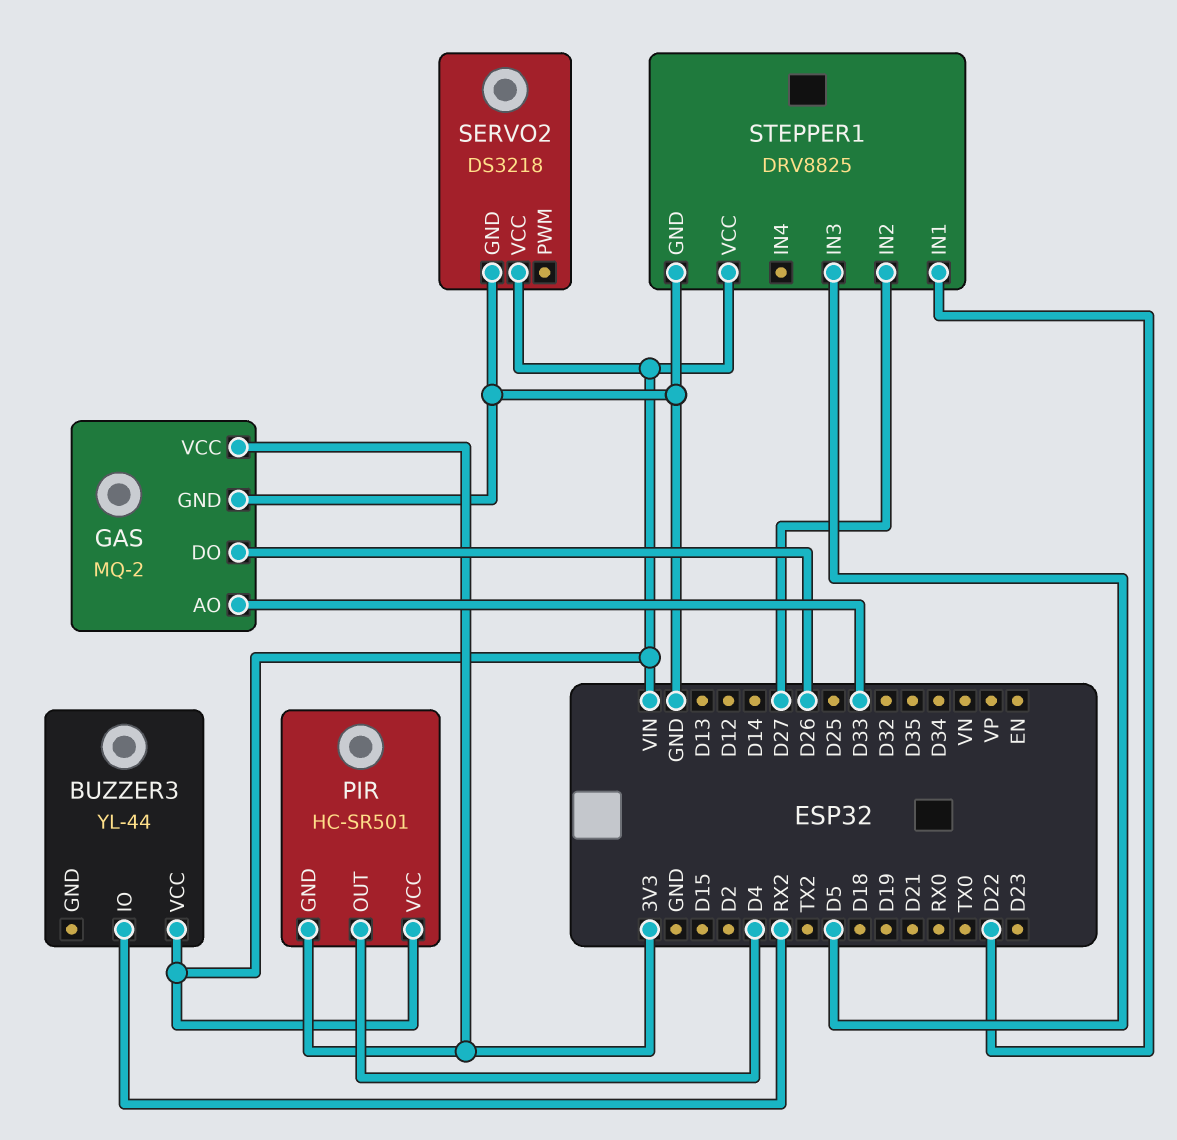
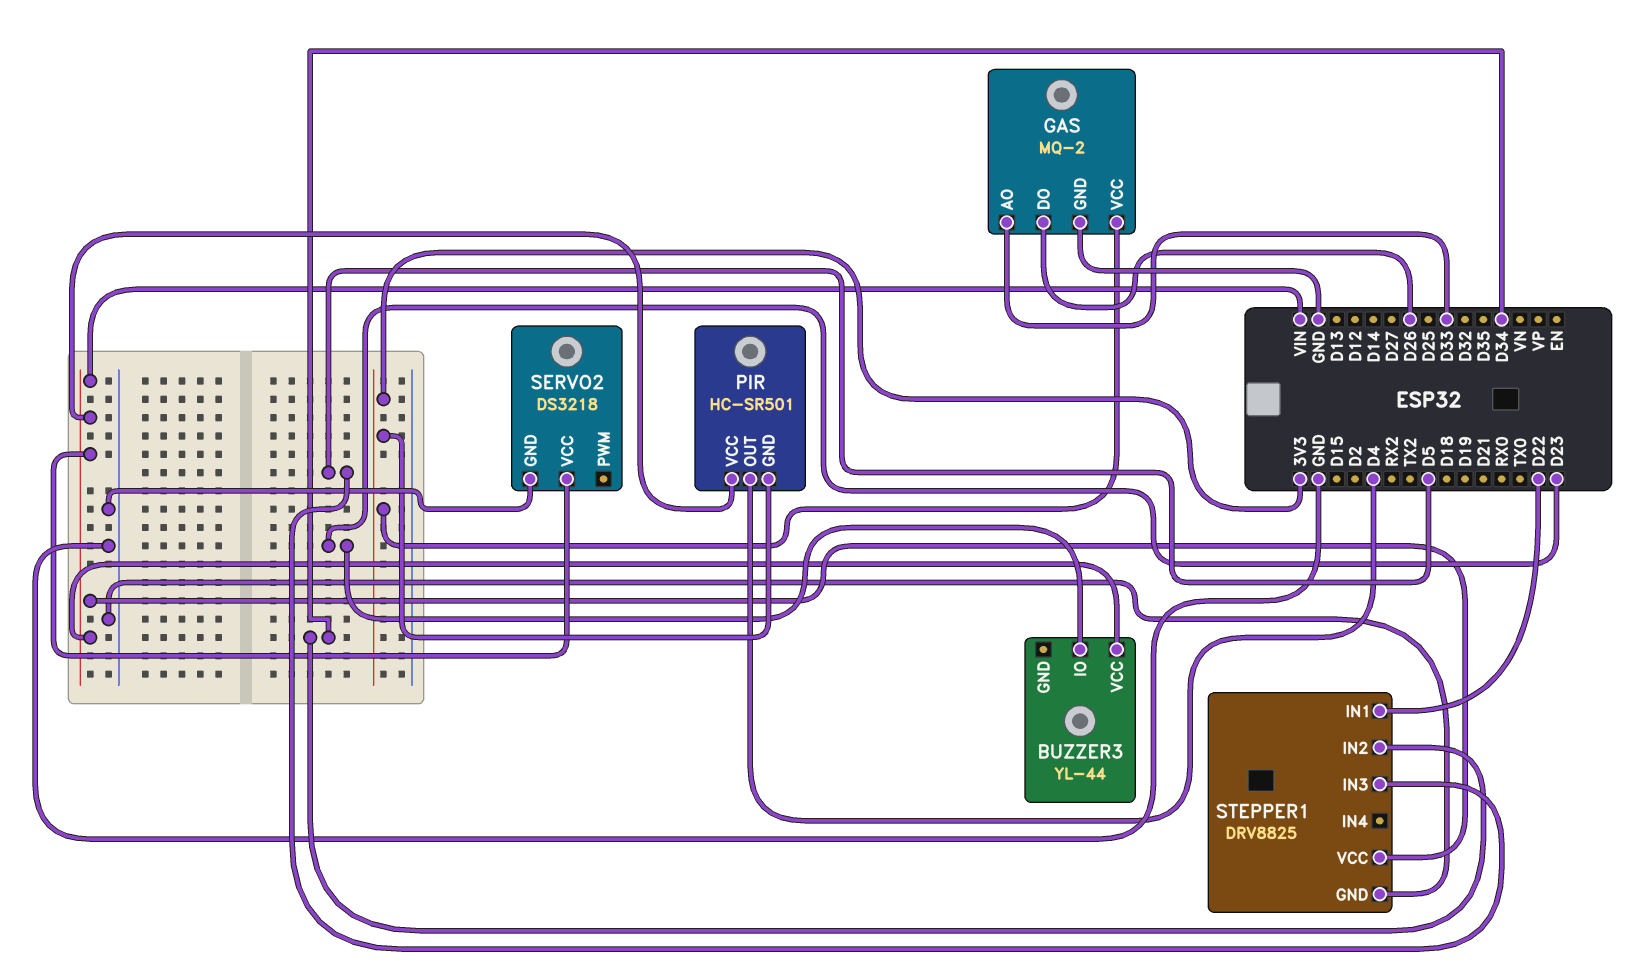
BUZZER3 pin IO: RX2 -> D23
STEPPER1 pin IN2: D27 -> D34

